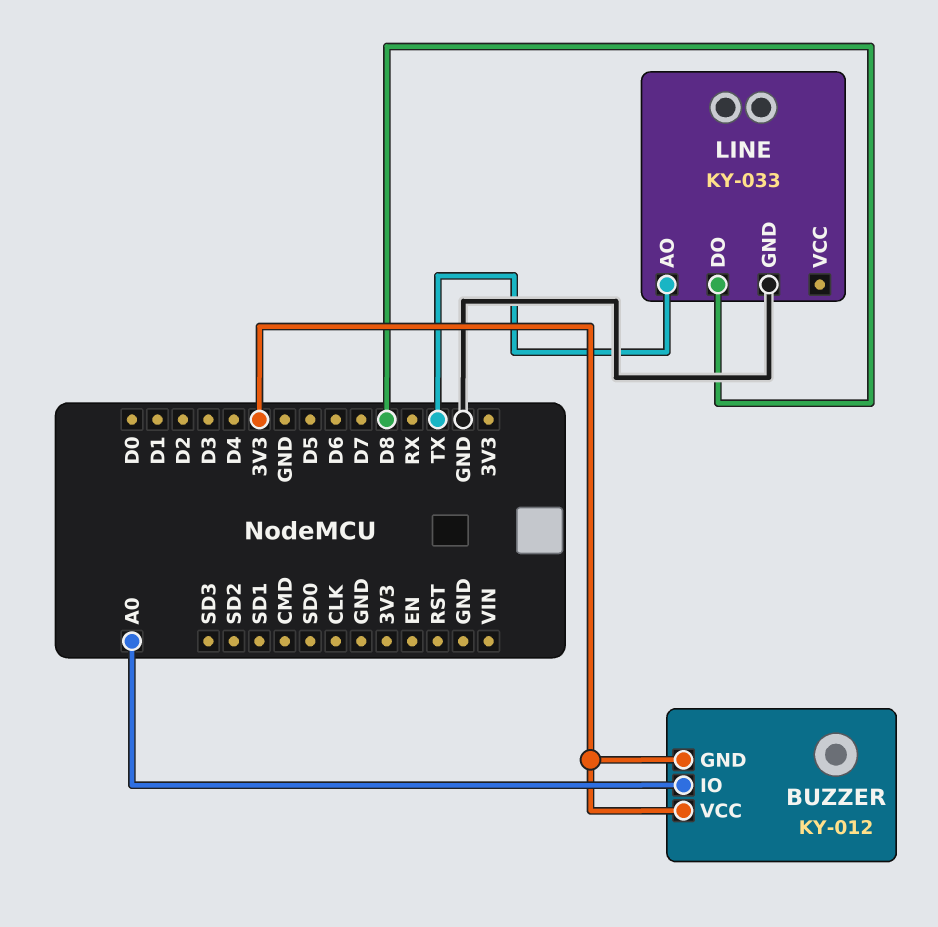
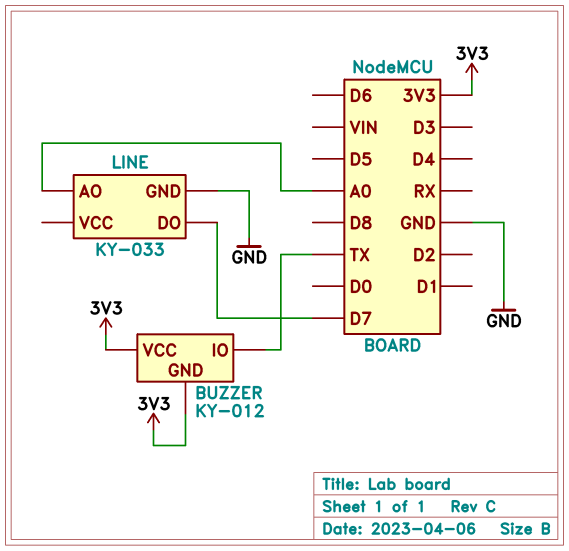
BUZZER pin IO: A0 -> TX
LINE pin AO: TX -> A0
LINE pin DO: D8 -> D7

